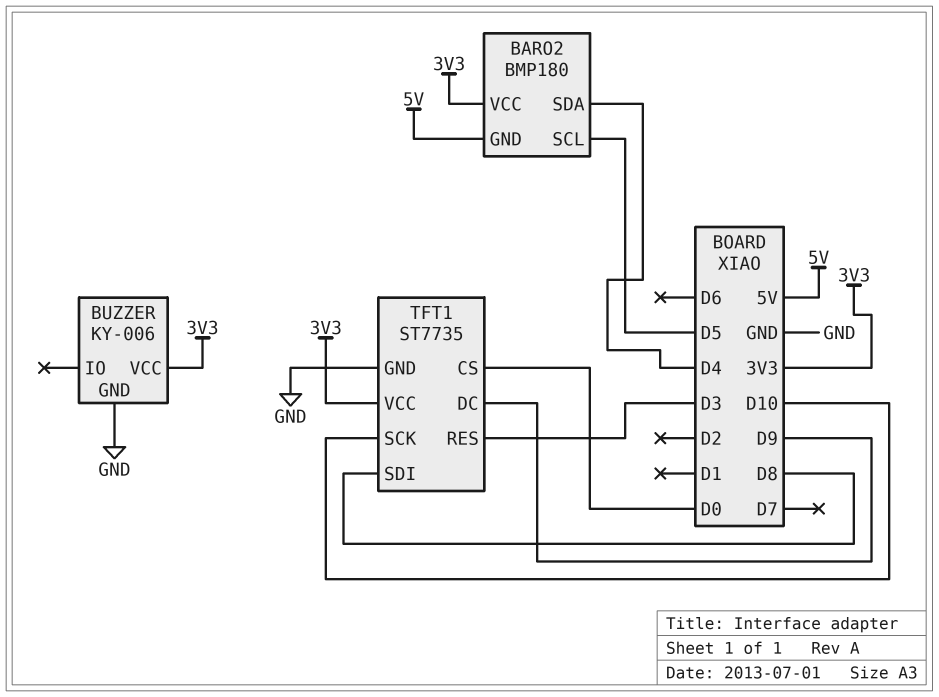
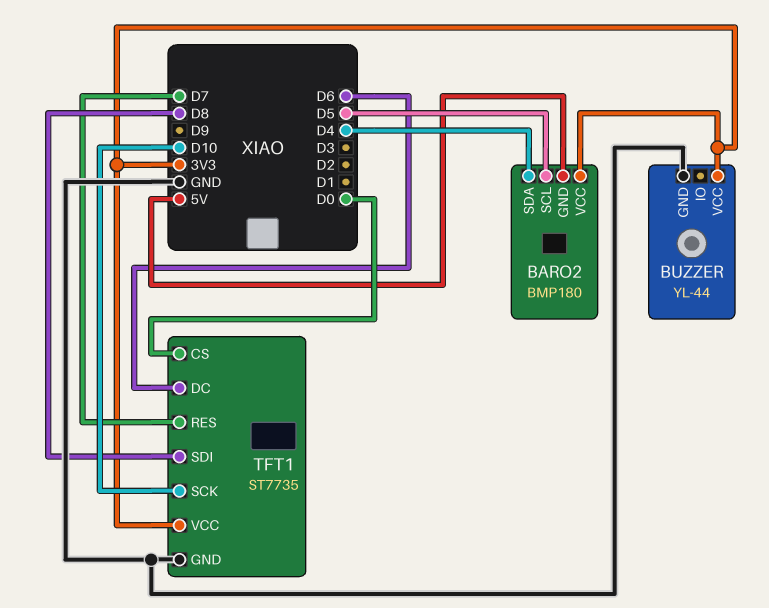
BUZZER: KY-006 -> YL-44
TFT1 pin DC: D9 -> D6
TFT1 pin RES: D3 -> D7

